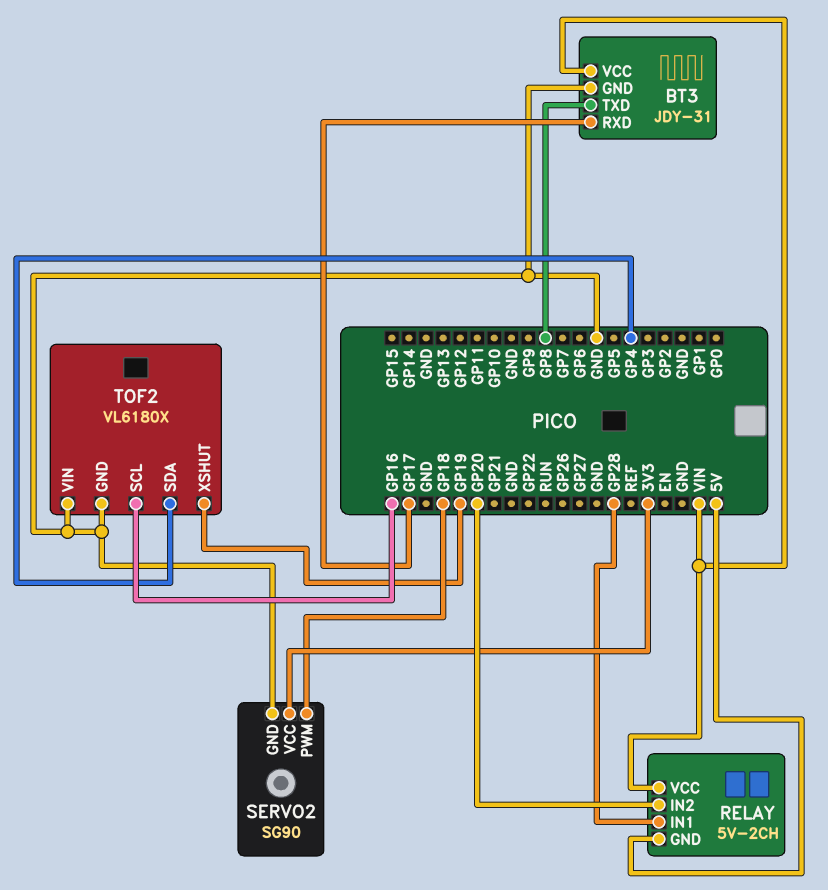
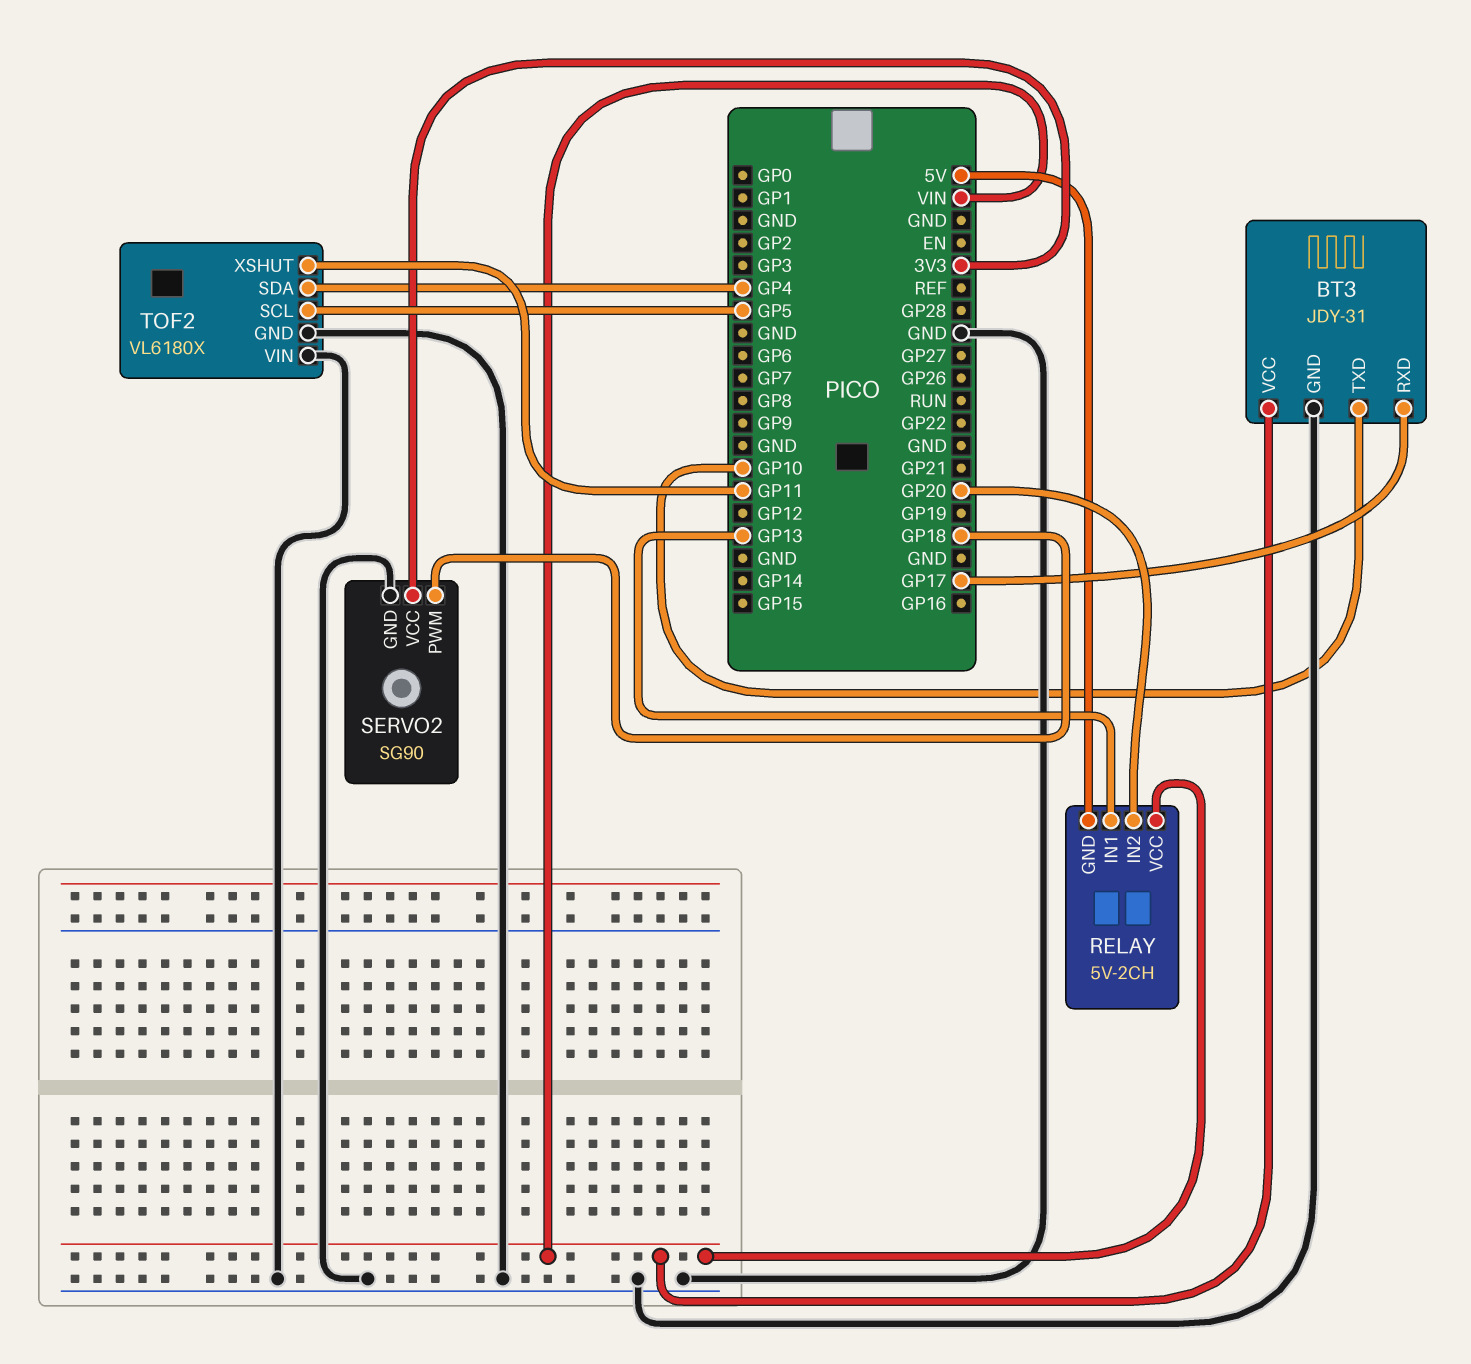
BT3 pin TXD: GP8 -> GP10
RELAY pin IN1: GP28 -> GP13
TOF2 pin SCL: GP16 -> GP5
TOF2 pin XSHUT: GP19 -> GP11

